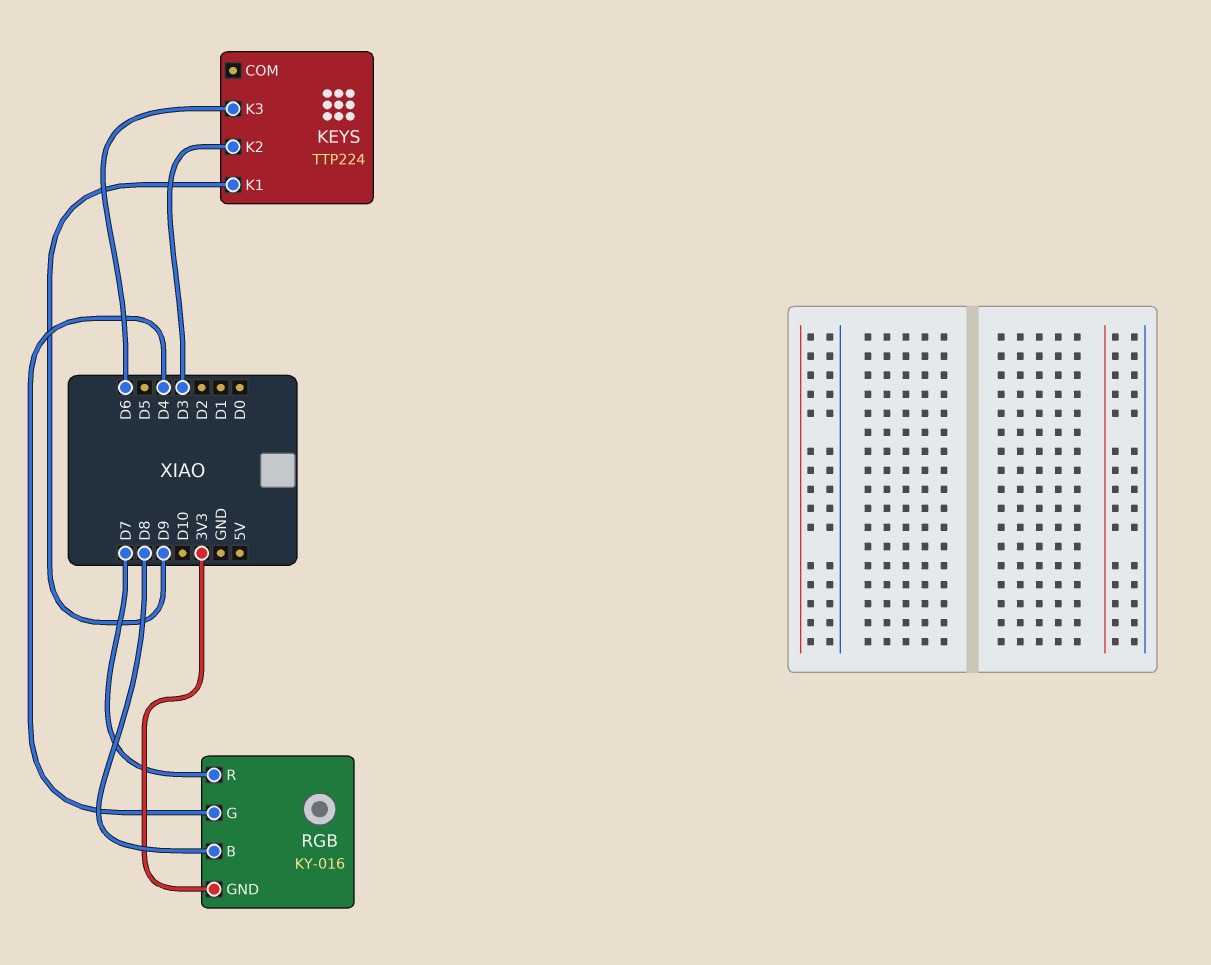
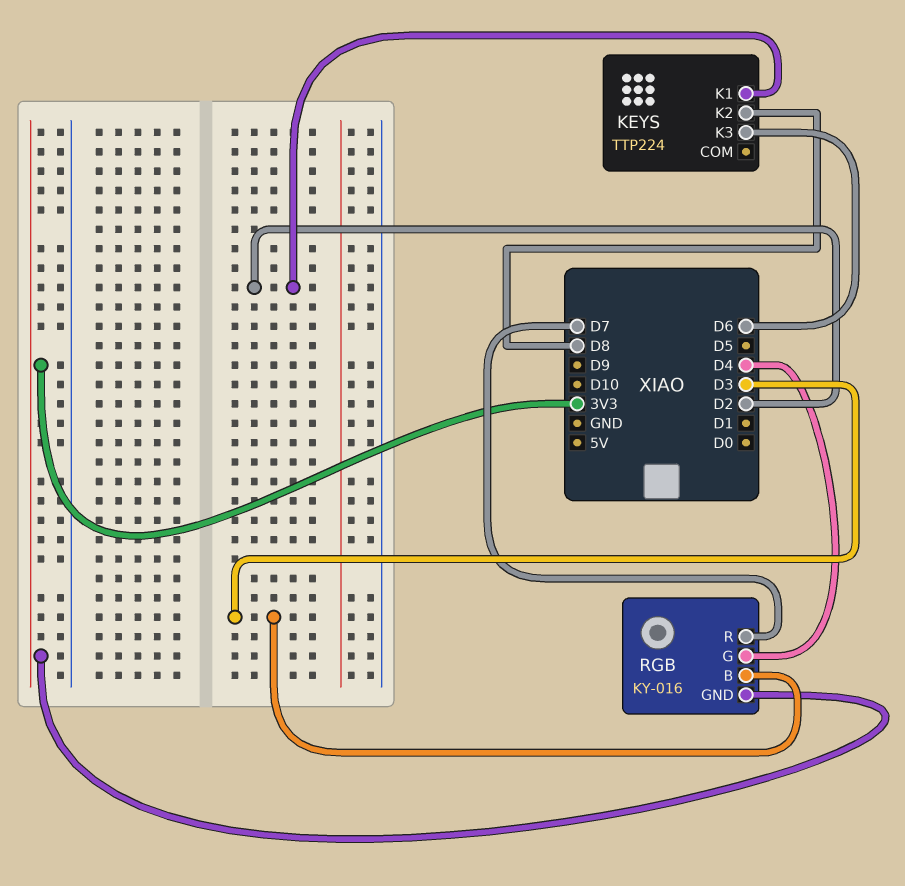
KEYS pin K1: D9 -> D2
KEYS pin K2: D3 -> D8
RGB pin B: D8 -> D3

